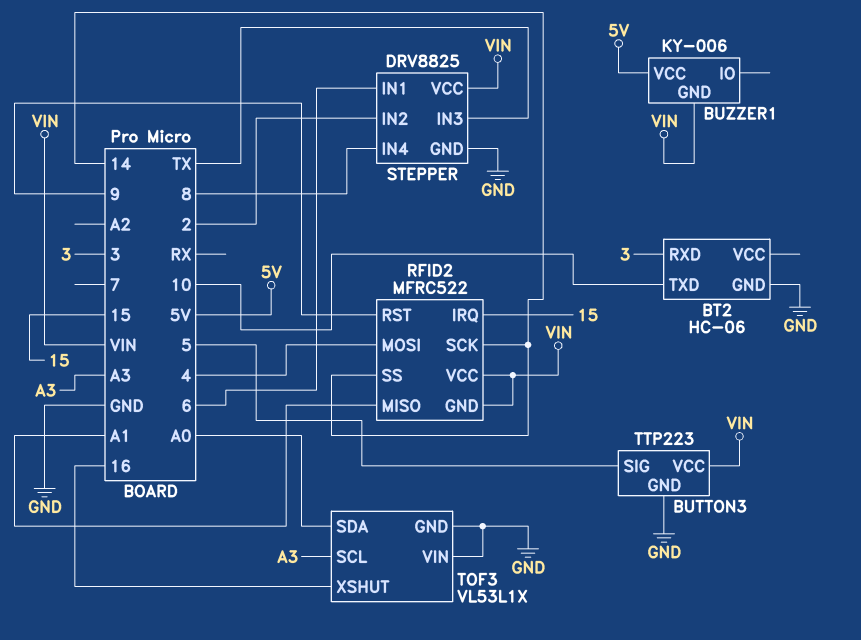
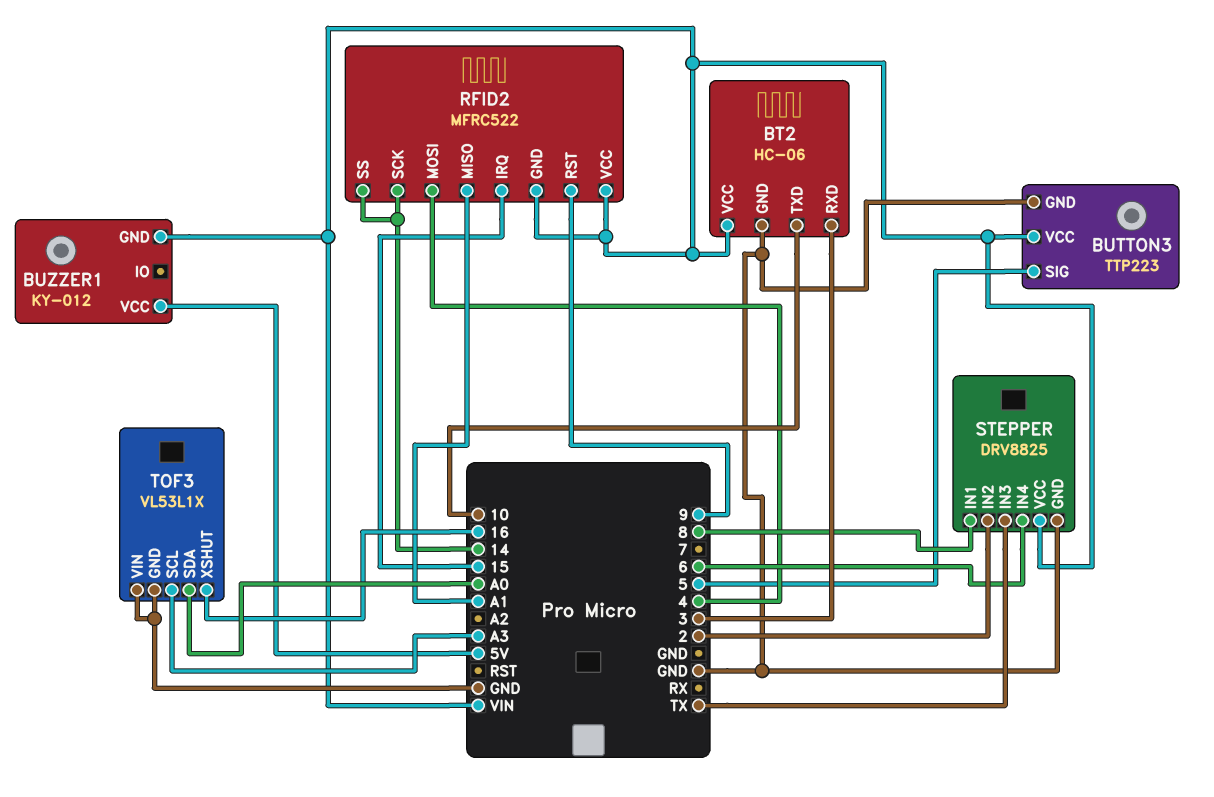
BT2 pin VCC: none -> VIN
BUZZER1: KY-006 -> KY-012
STEPPER pin IN1: 6 -> 8
STEPPER pin IN4: 8 -> 6

